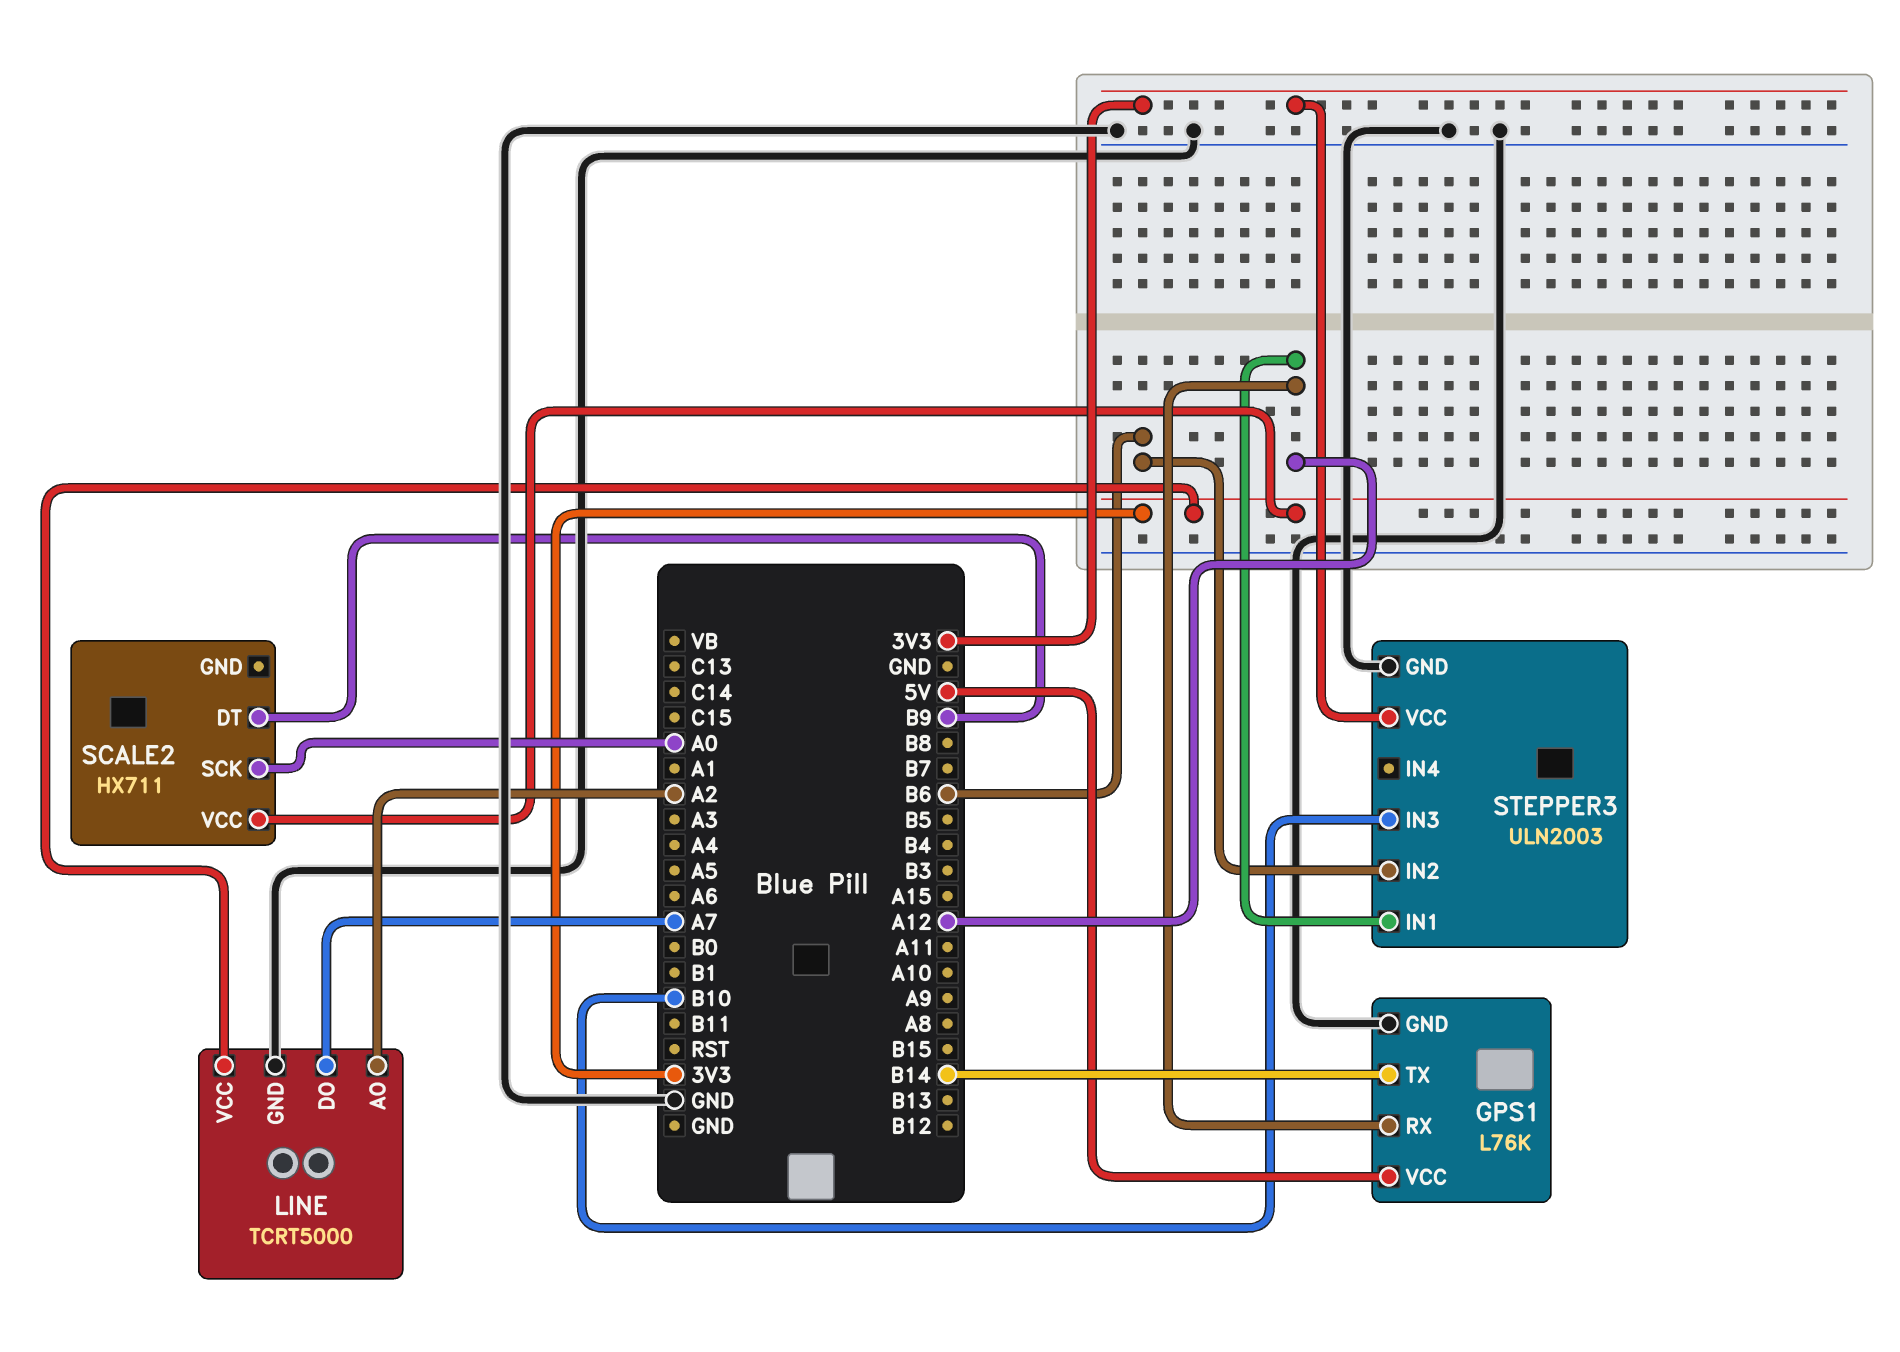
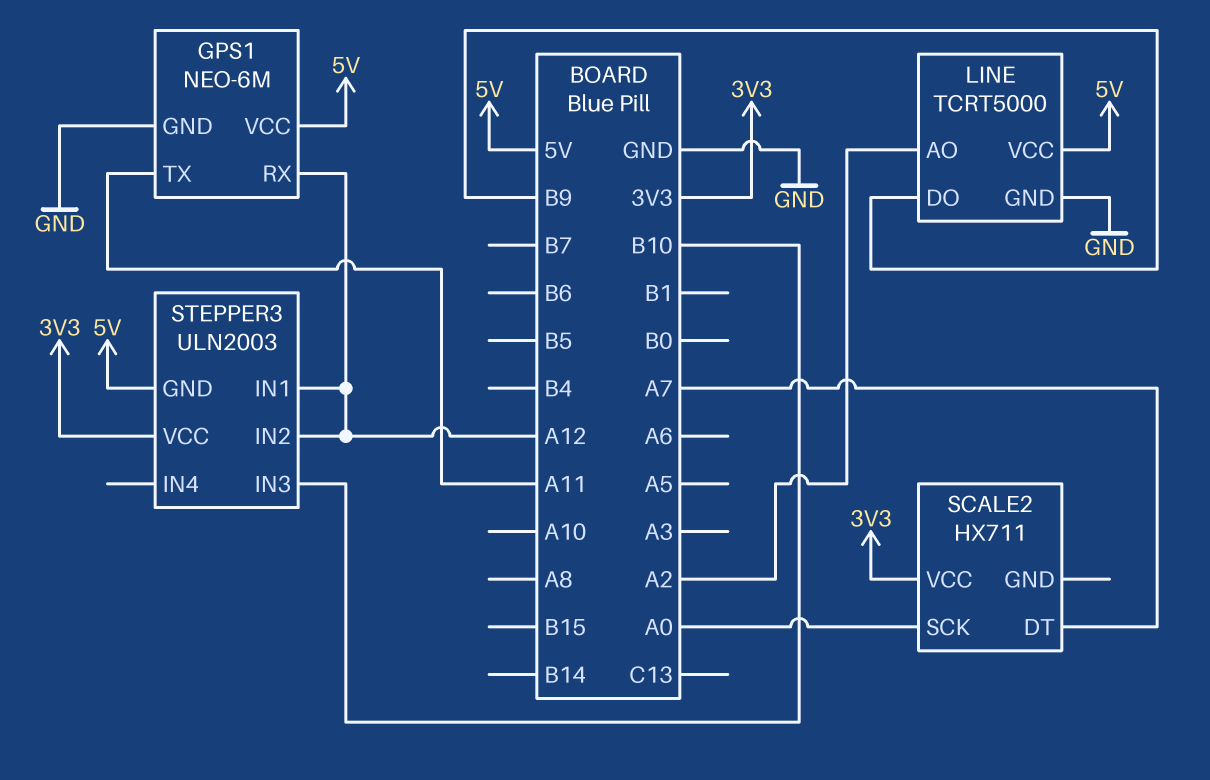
GPS1: L76K -> NEO-6M
GPS1 pin TX: B14 -> A11
LINE pin DO: A7 -> B9
LINE pin VCC: 3V3 -> 5V
SCALE2 pin DT: B9 -> A7
STEPPER3 pin GND: GND -> 5V
STEPPER3 pin IN2: B6 -> A12

